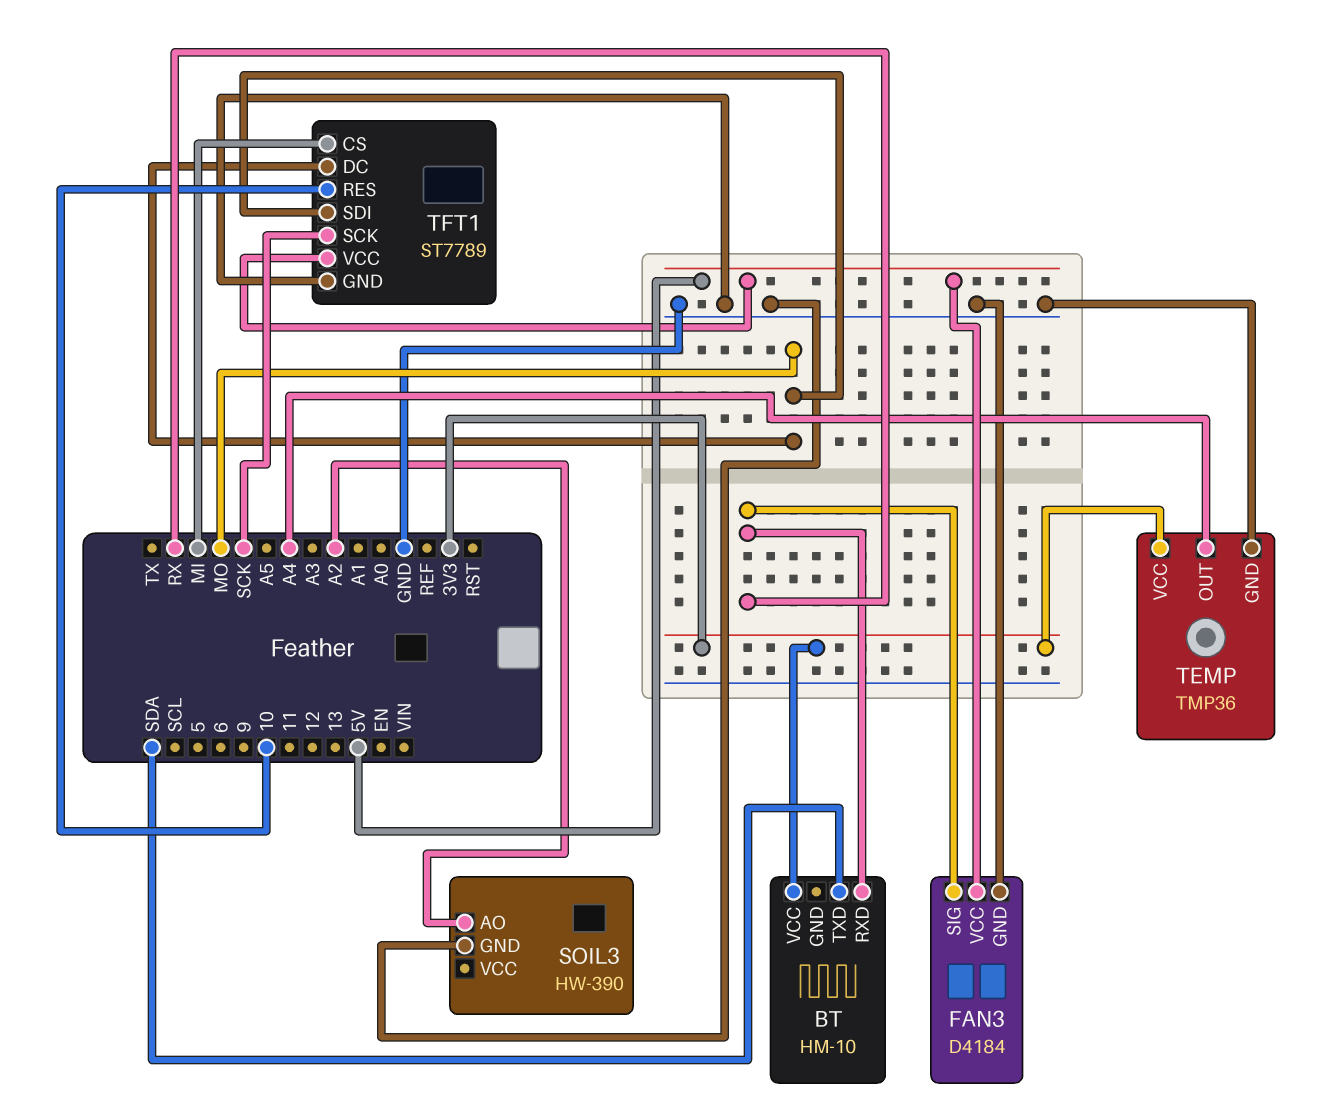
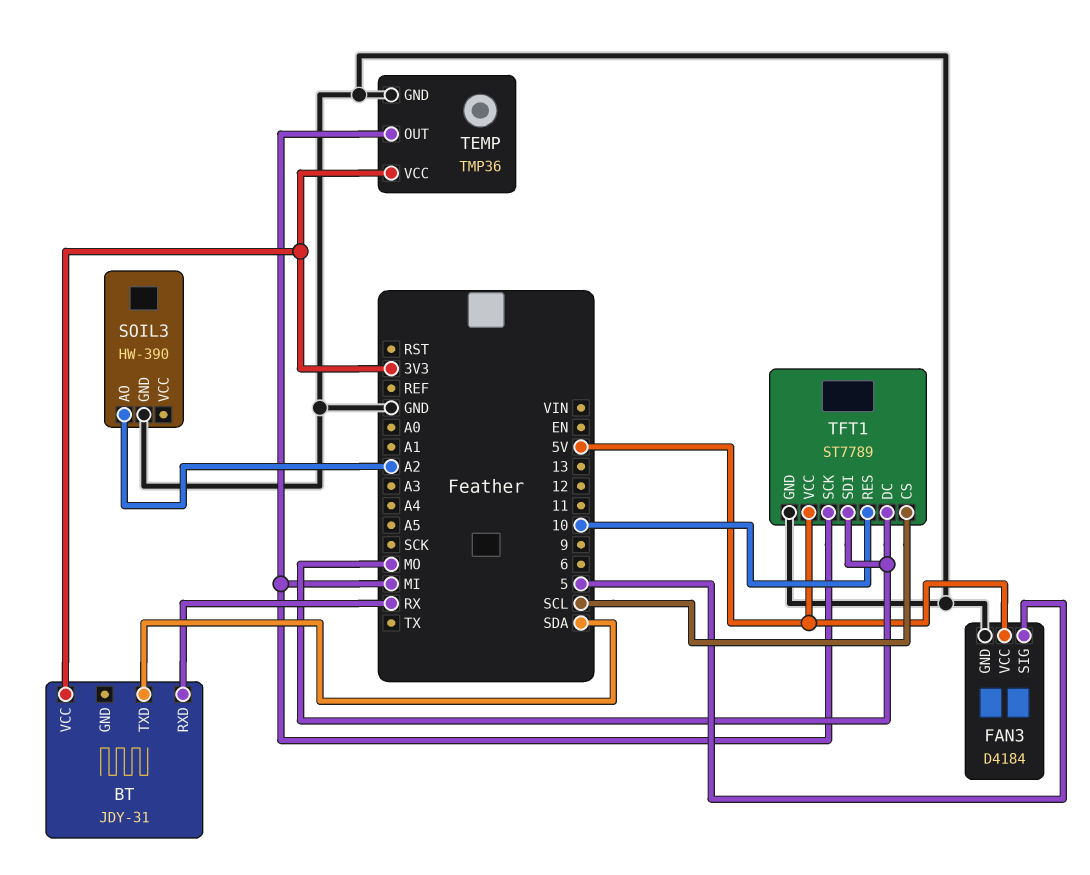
BT: HM-10 -> JDY-31
FAN3 pin SIG: RX -> 5
TEMP pin OUT: A4 -> MI
TFT1 pin CS: MI -> SCL
TFT1 pin SCK: SCK -> MI

